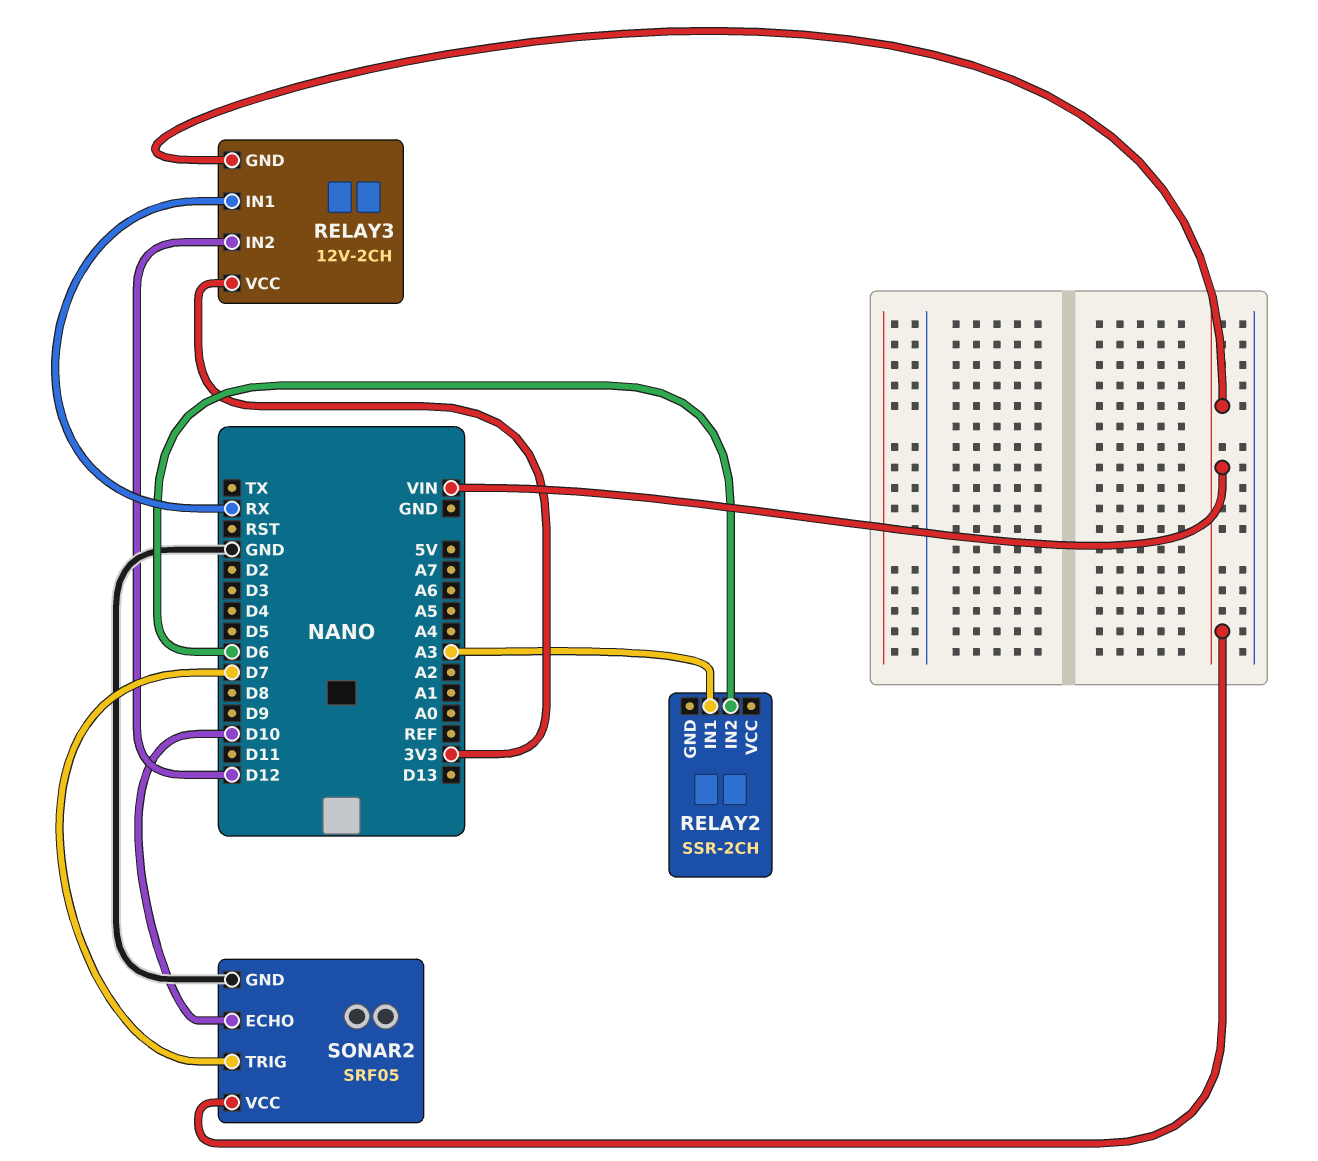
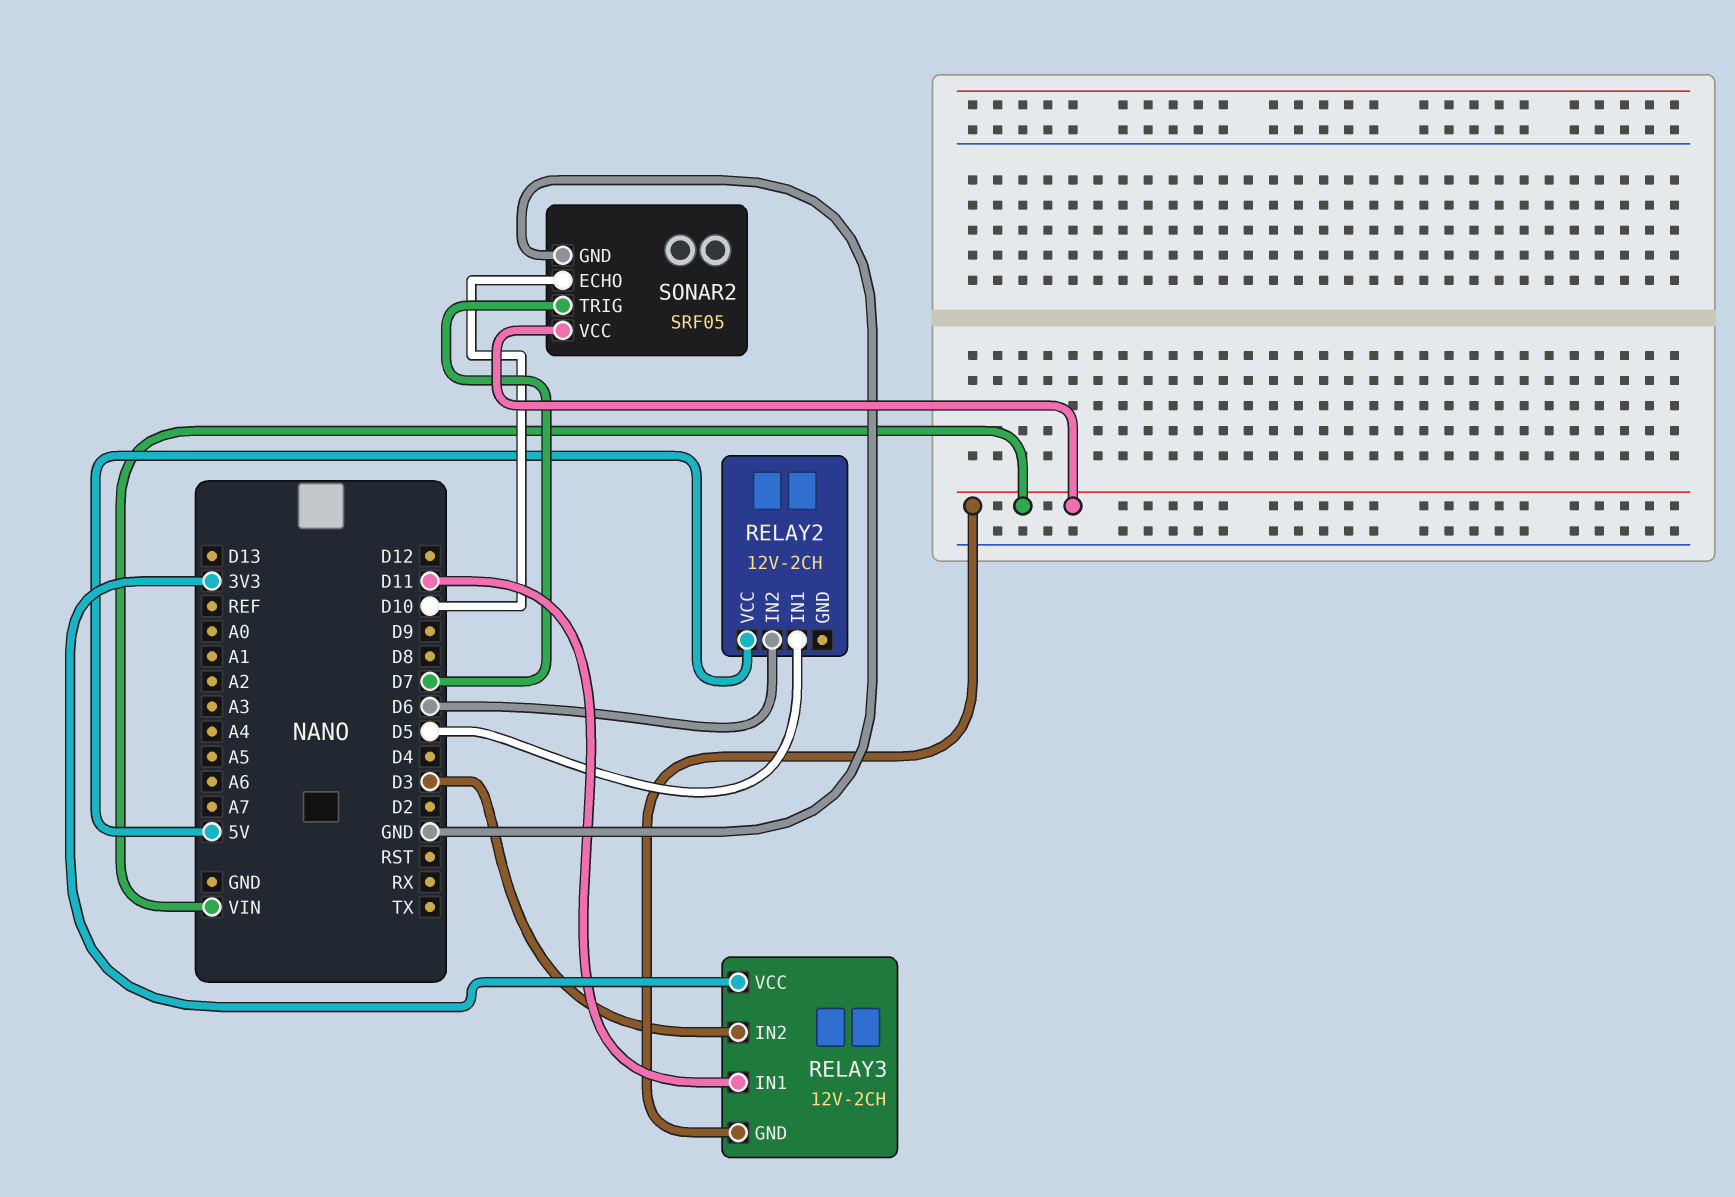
RELAY2: SSR-2CH -> 12V-2CH
RELAY2 pin IN1: A3 -> D5
RELAY2 pin VCC: none -> 5V
RELAY3 pin IN1: RX -> D11
RELAY3 pin IN2: D12 -> D3

